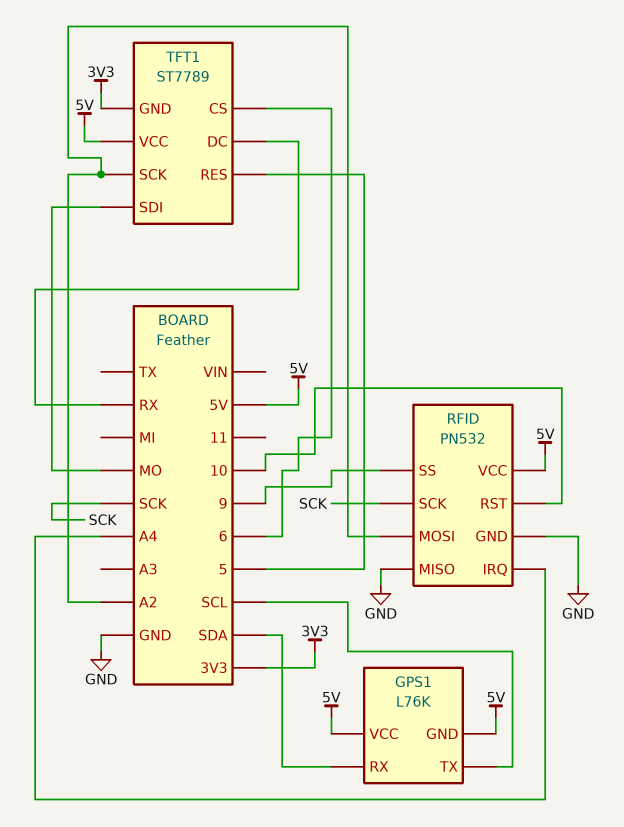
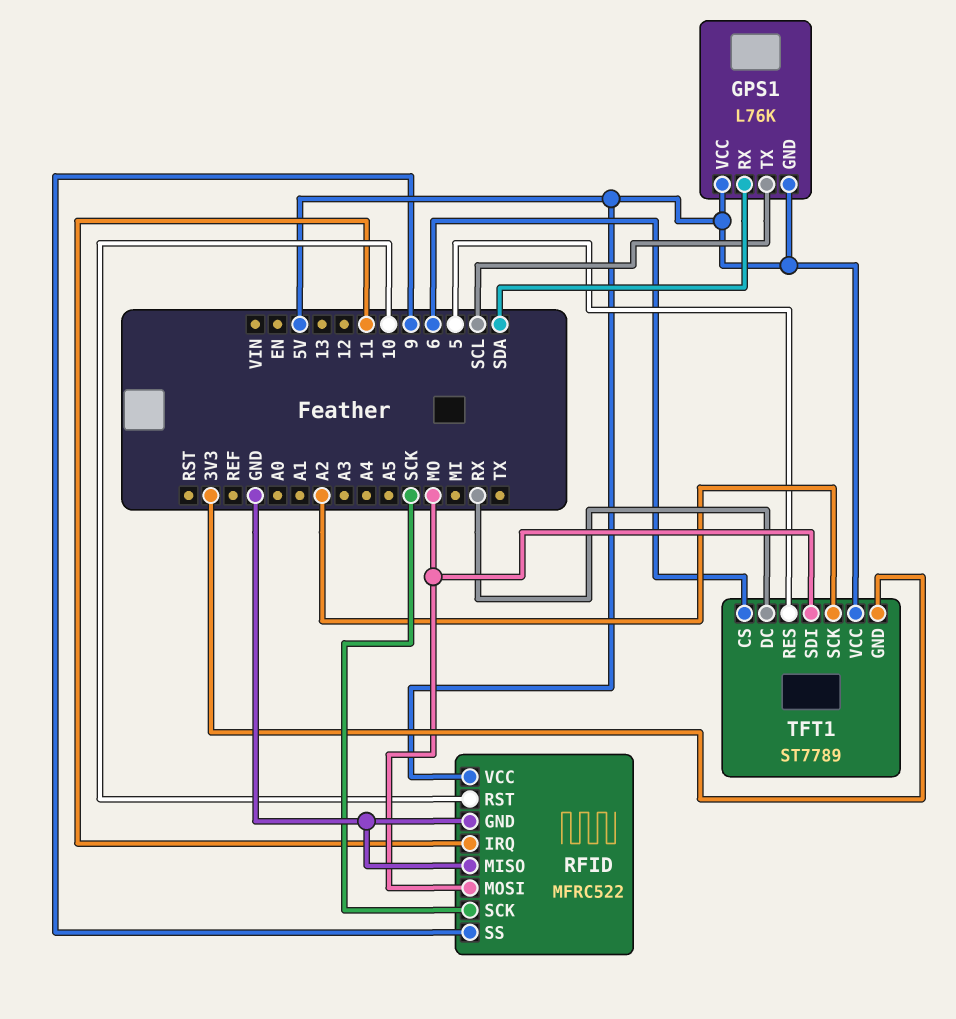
RFID: PN532 -> MFRC522
RFID pin IRQ: A4 -> 11
RFID pin MOSI: A2 -> MO

